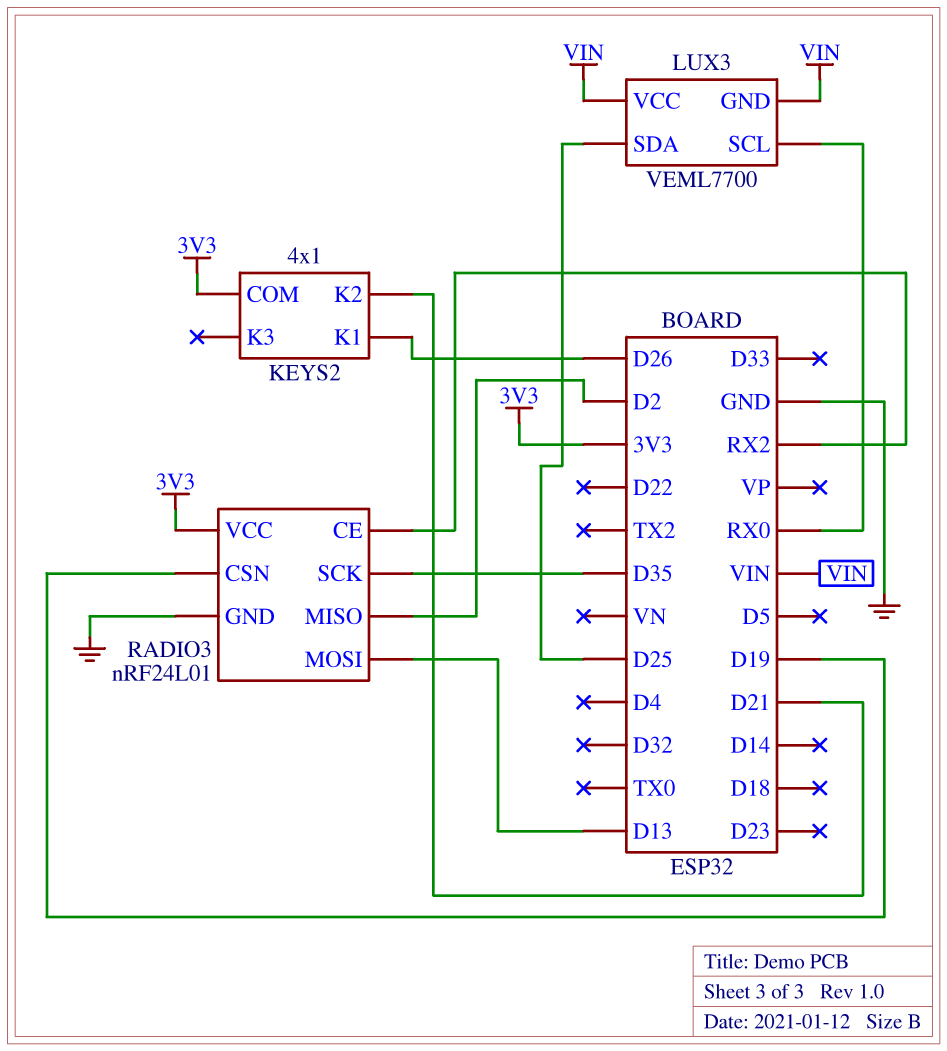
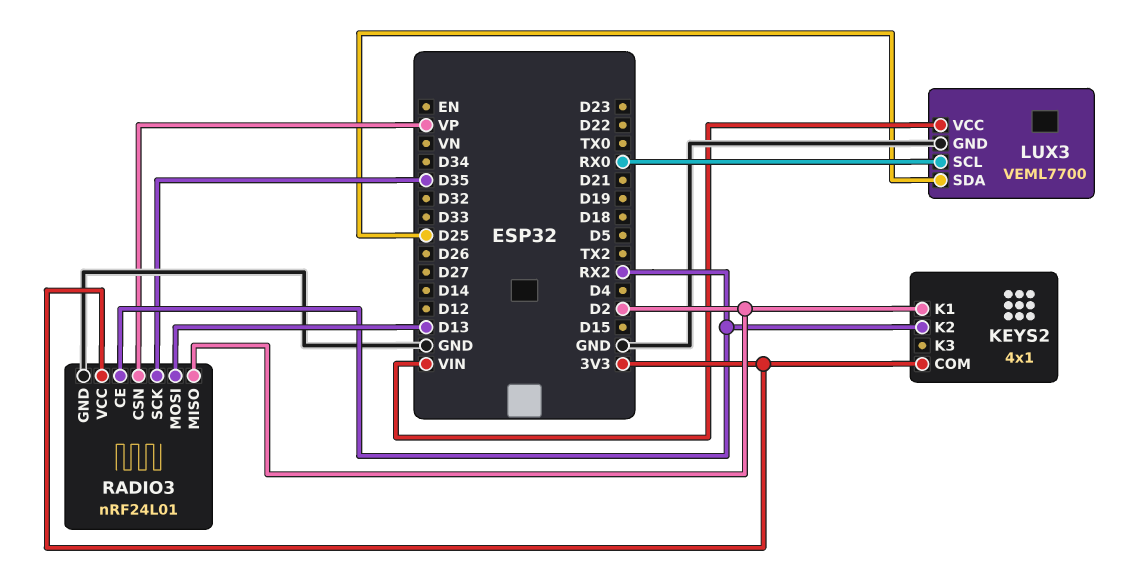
KEYS2 pin K1: D26 -> D2
KEYS2 pin K2: D21 -> RX2
LUX3 pin GND: VIN -> GND
RADIO3 pin CSN: D19 -> VP

